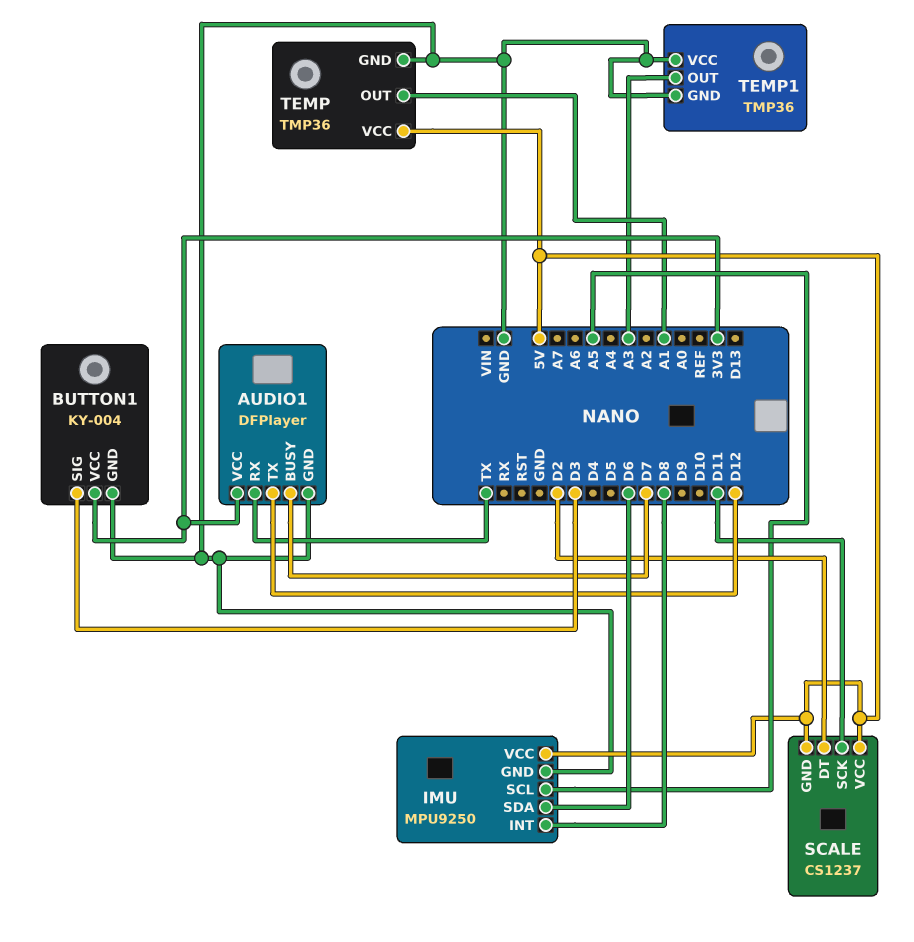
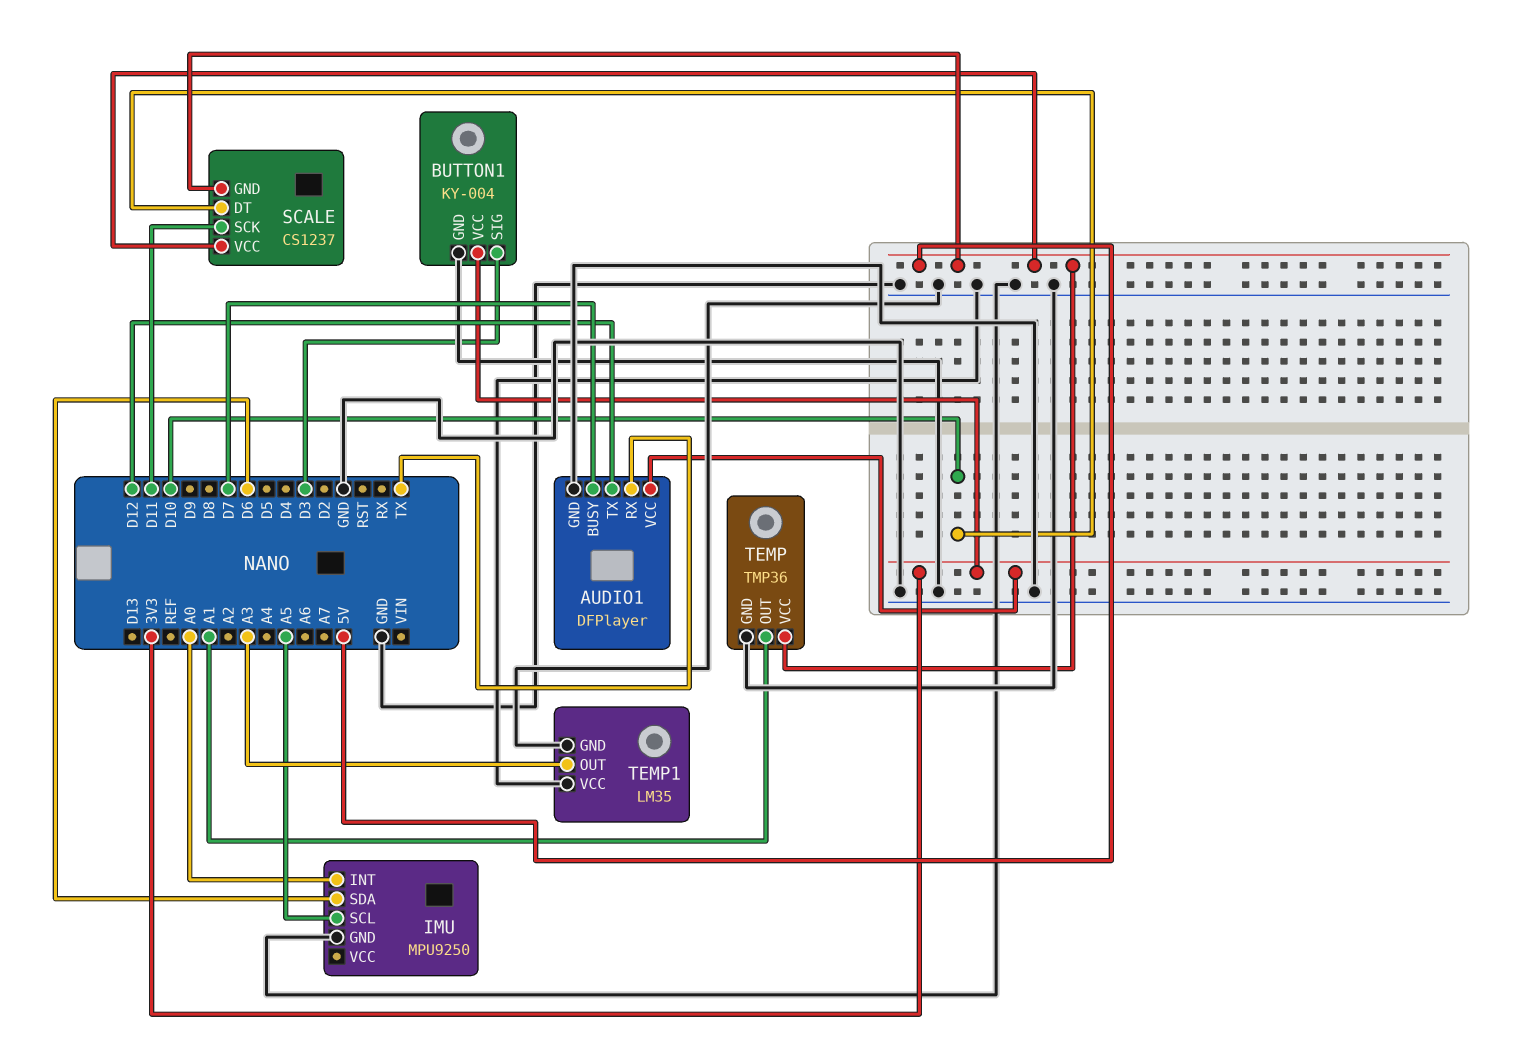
IMU pin INT: D8 -> A0
IMU pin VCC: 5V -> none
SCALE pin DT: D2 -> D10
TEMP1: TMP36 -> LM35

